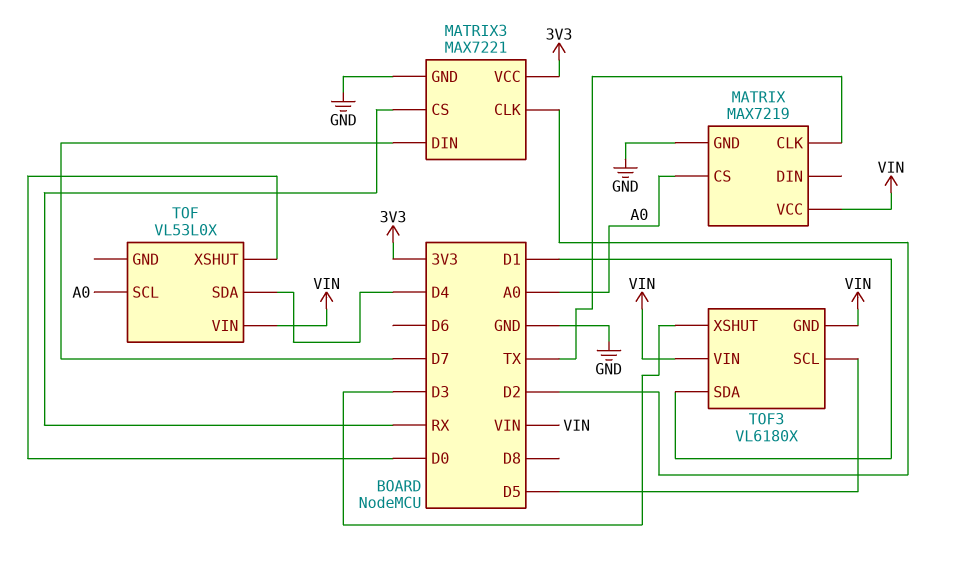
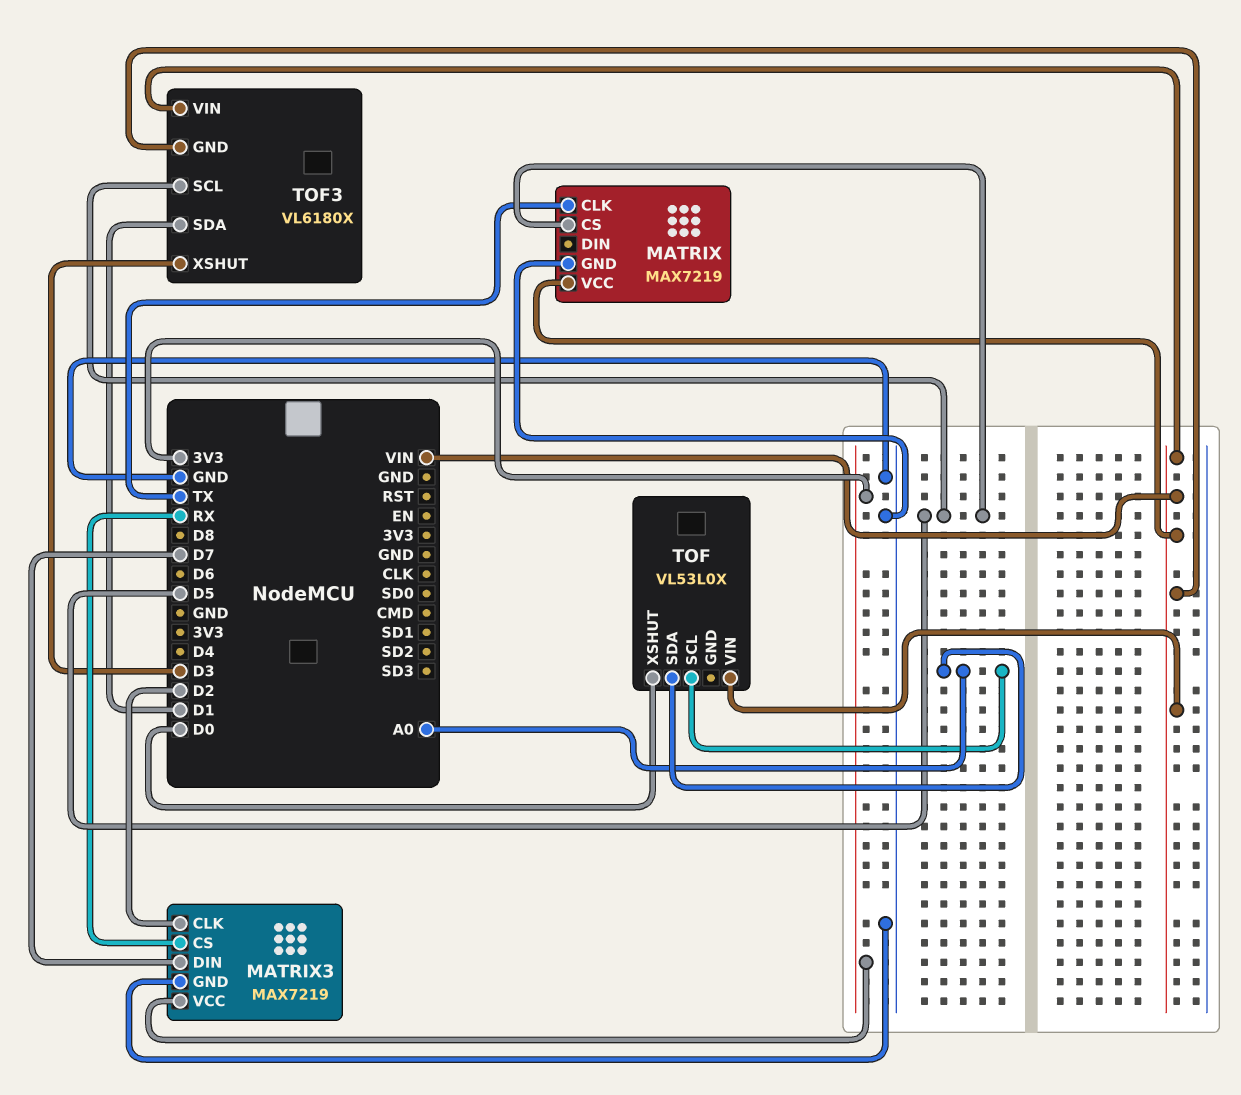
MATRIX pin CS: A0 -> D5
MATRIX3: MAX7221 -> MAX7219
TOF pin SDA: D4 -> A0

